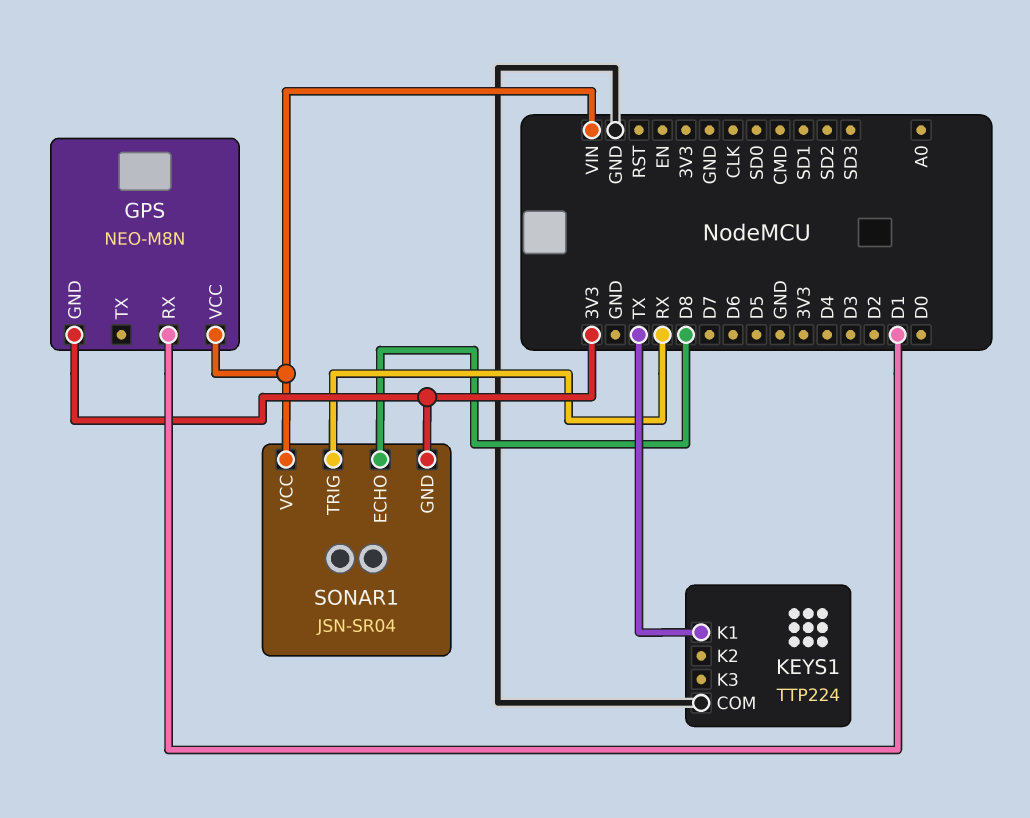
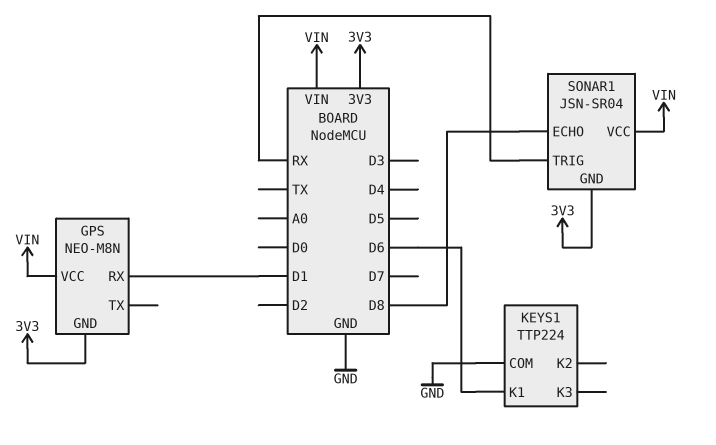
KEYS1 pin K1: TX -> D6

